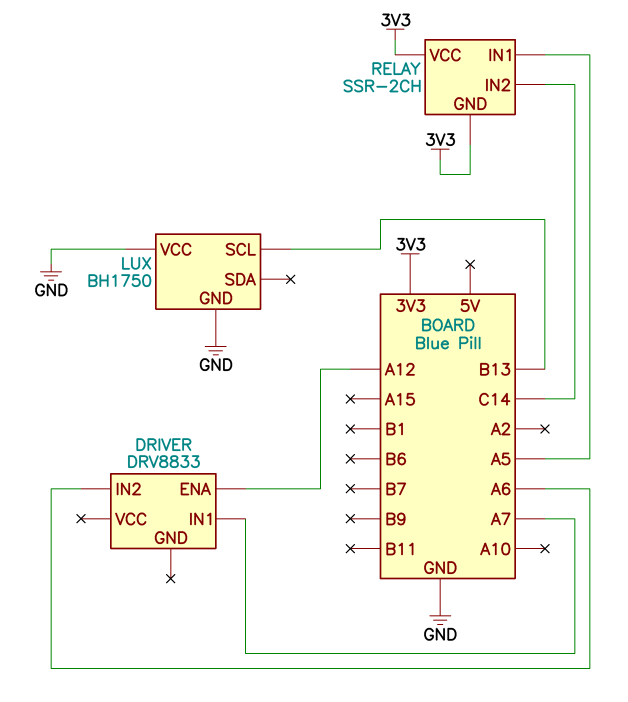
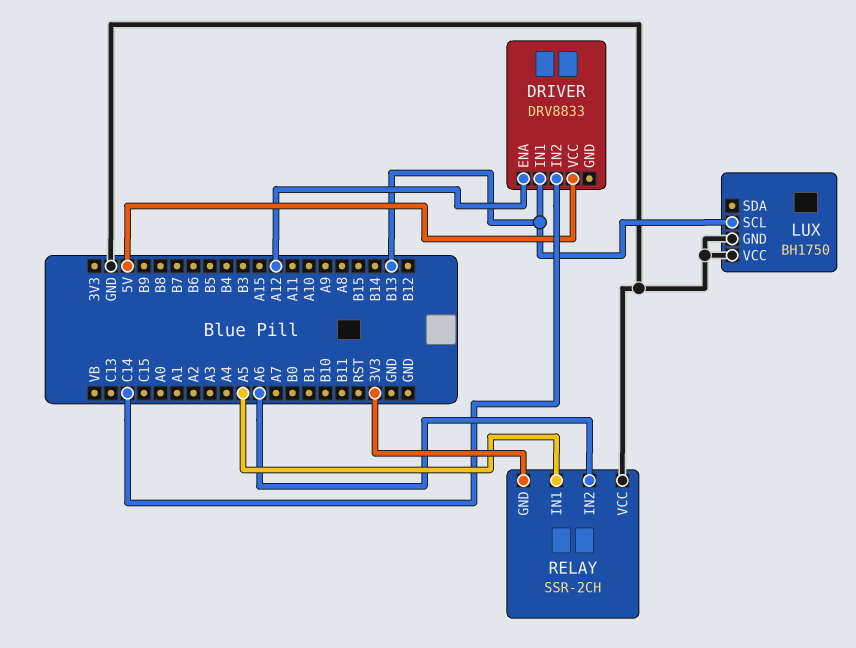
DRIVER pin IN1: A7 -> B13
DRIVER pin IN2: A6 -> C14
DRIVER pin VCC: none -> 5V
RELAY pin IN2: C14 -> A6
RELAY pin VCC: 3V3 -> GND

